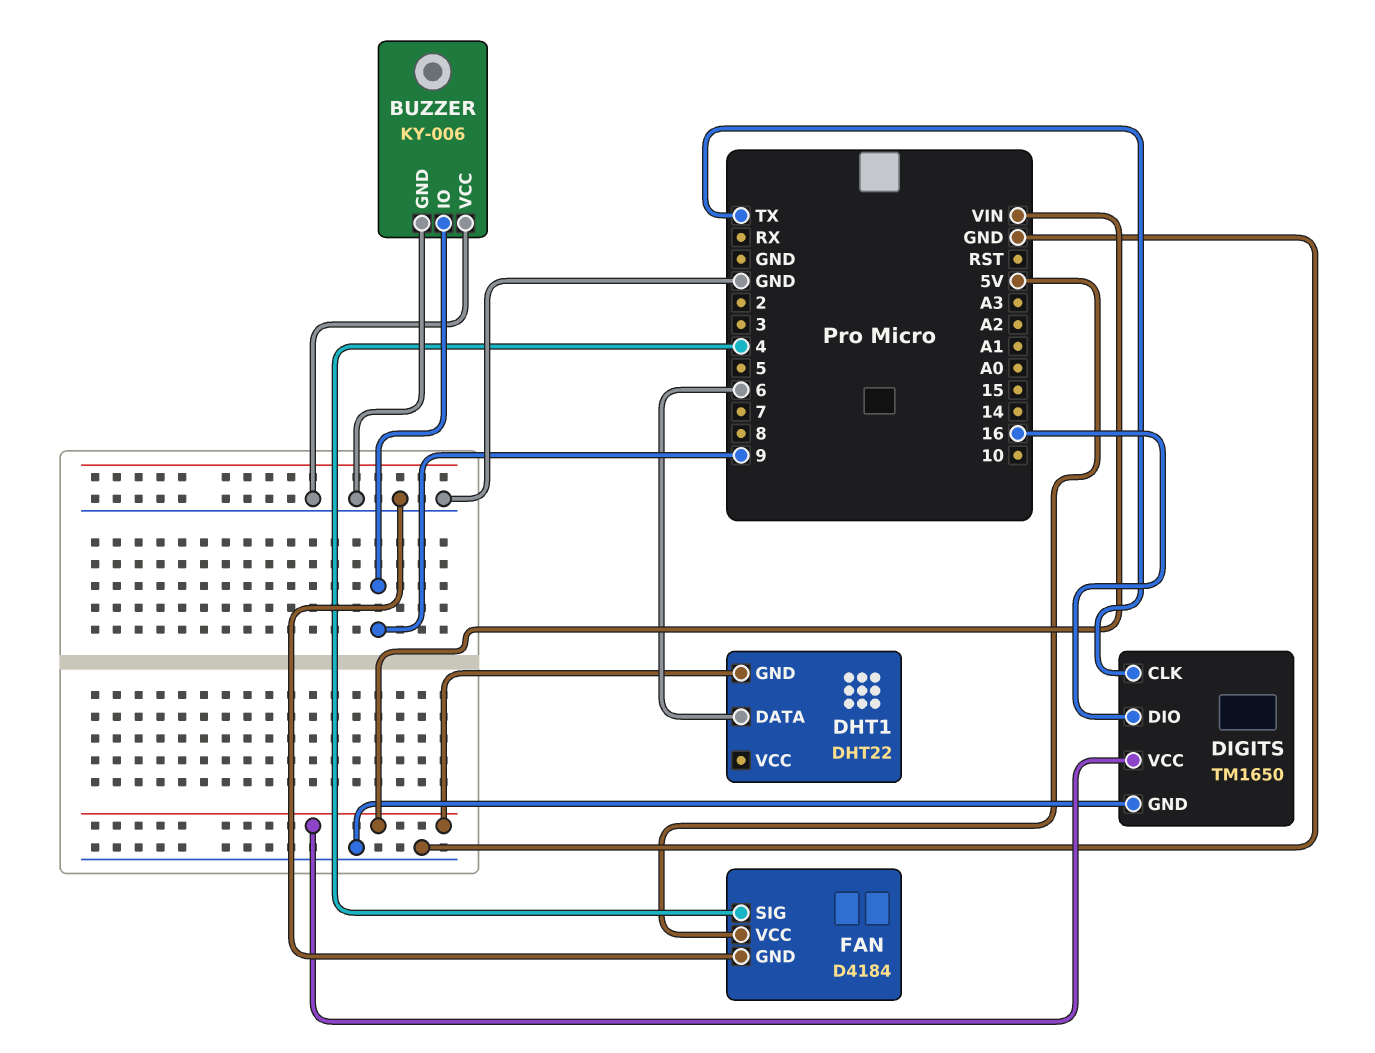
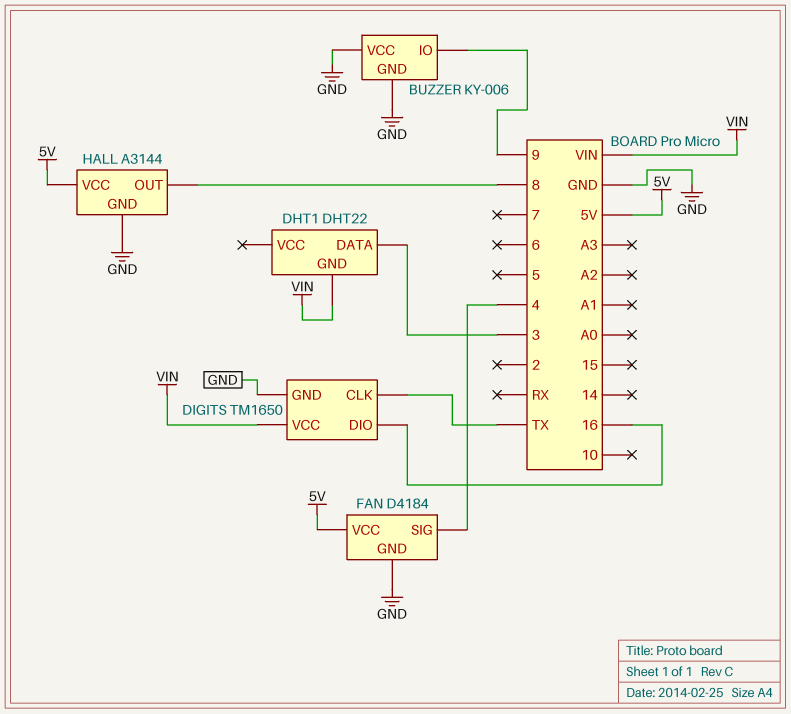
DHT1 pin DATA: 6 -> 3
HALL: none -> A3144
HALL pin GND: none -> GND
HALL pin OUT: none -> 8
HALL pin VCC: none -> 5V

